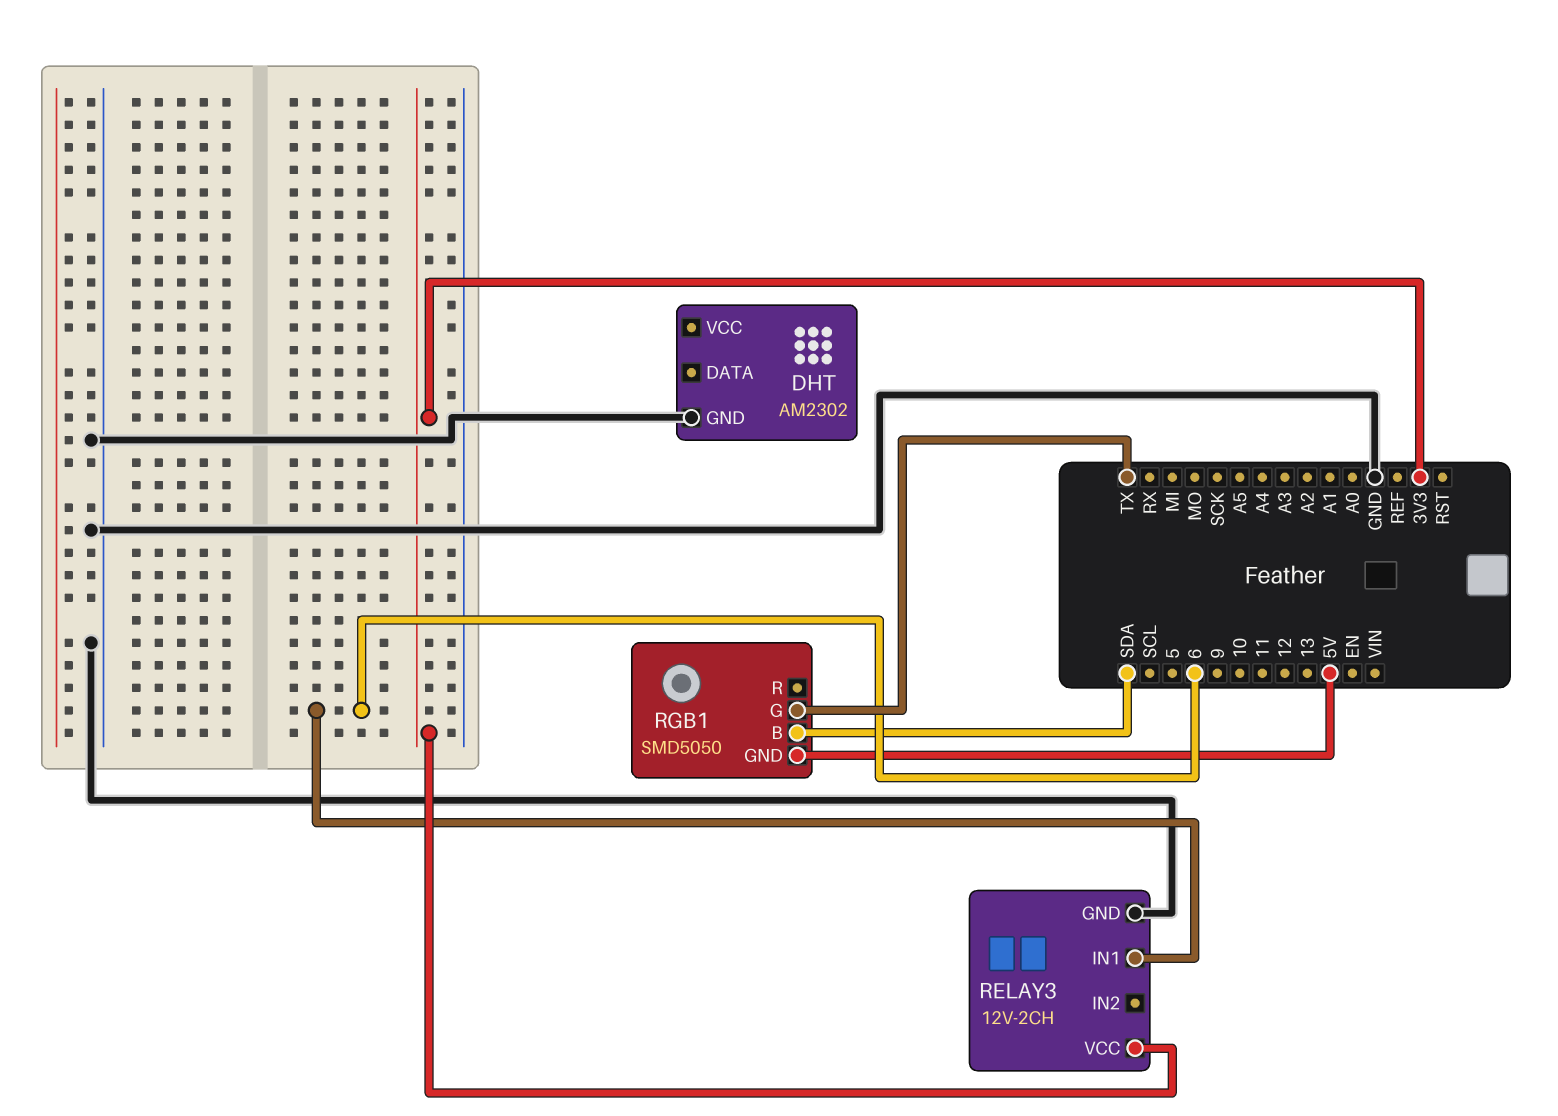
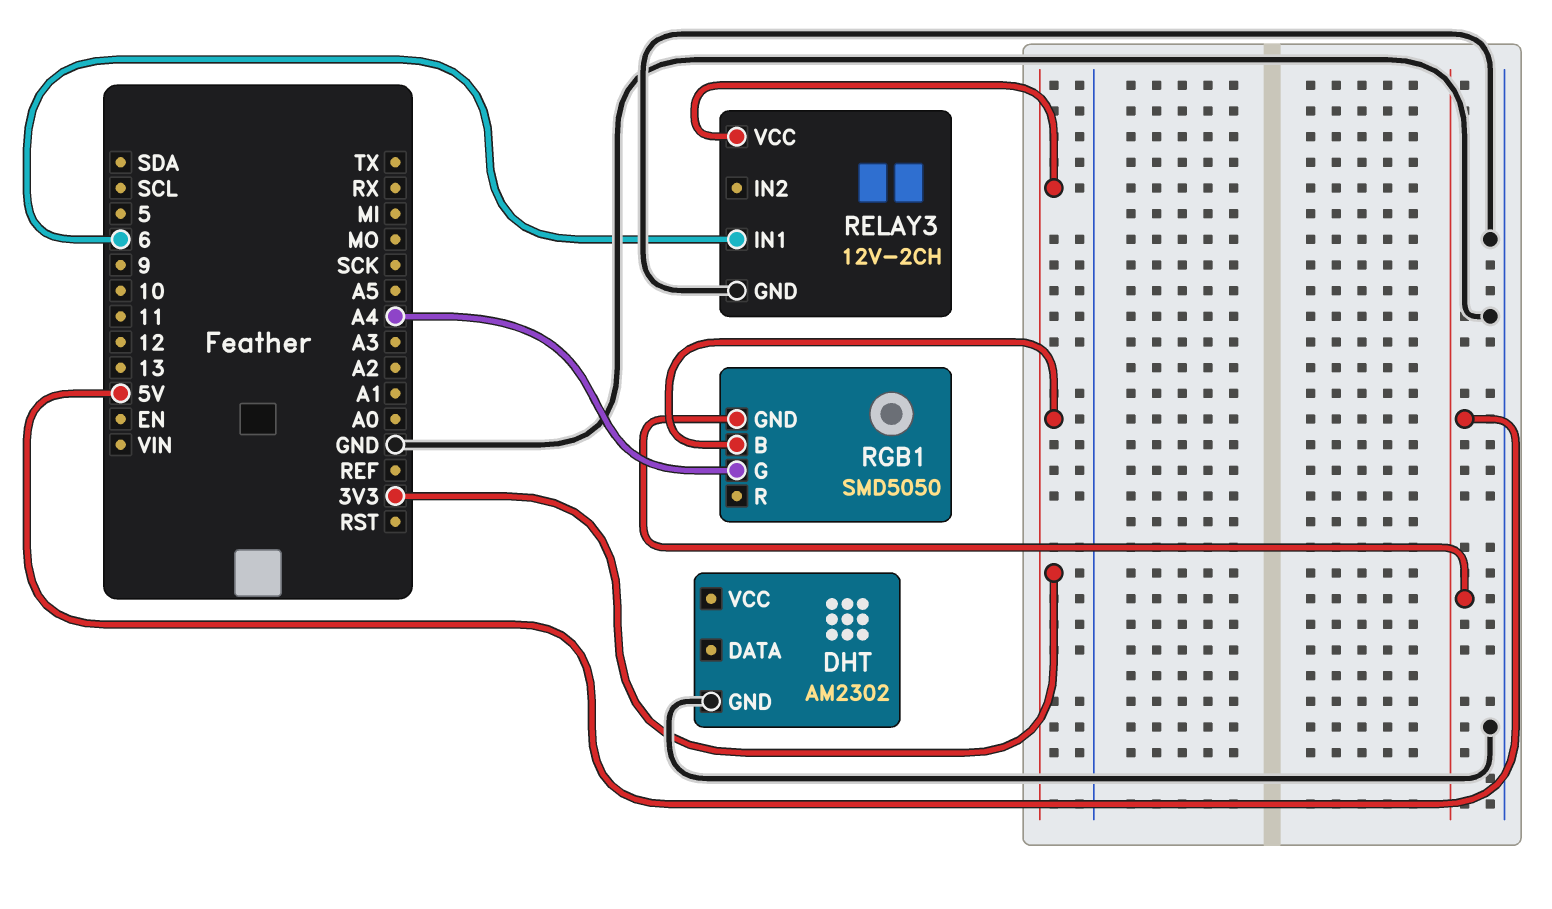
RGB1 pin B: SDA -> 3V3
RGB1 pin G: TX -> A4

